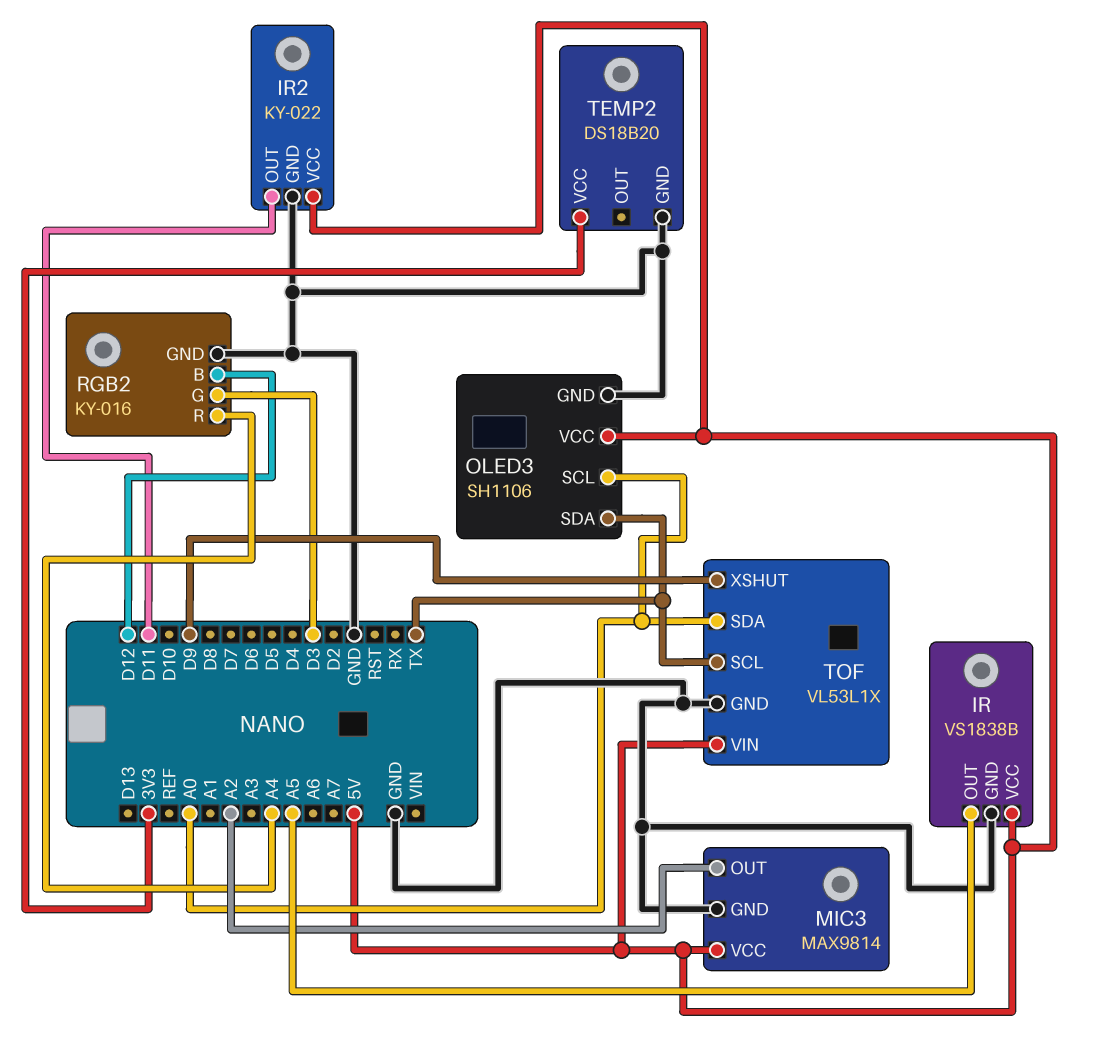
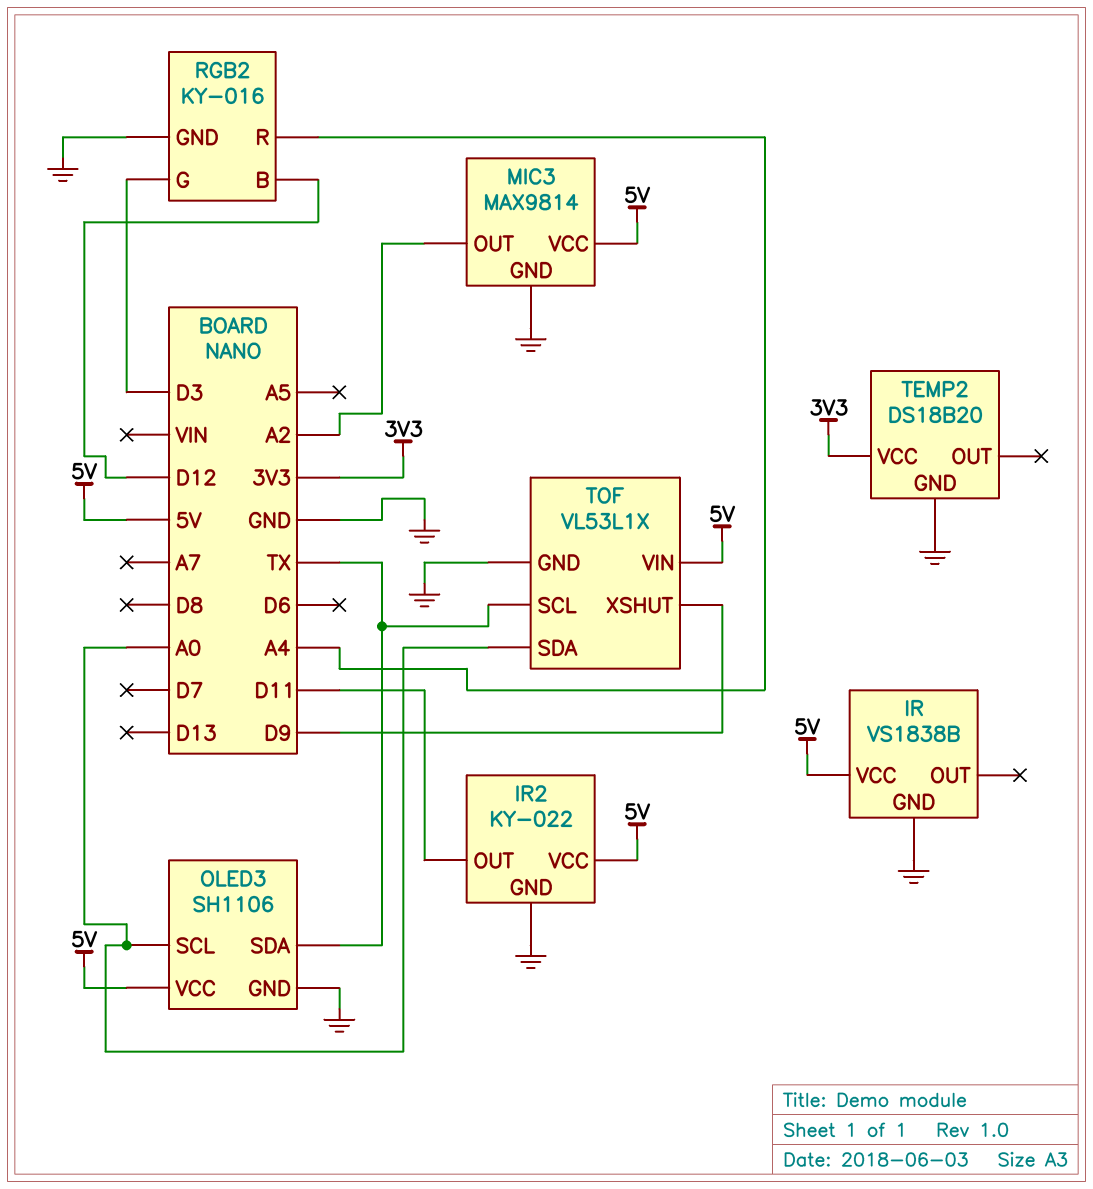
IR pin OUT: A5 -> none

